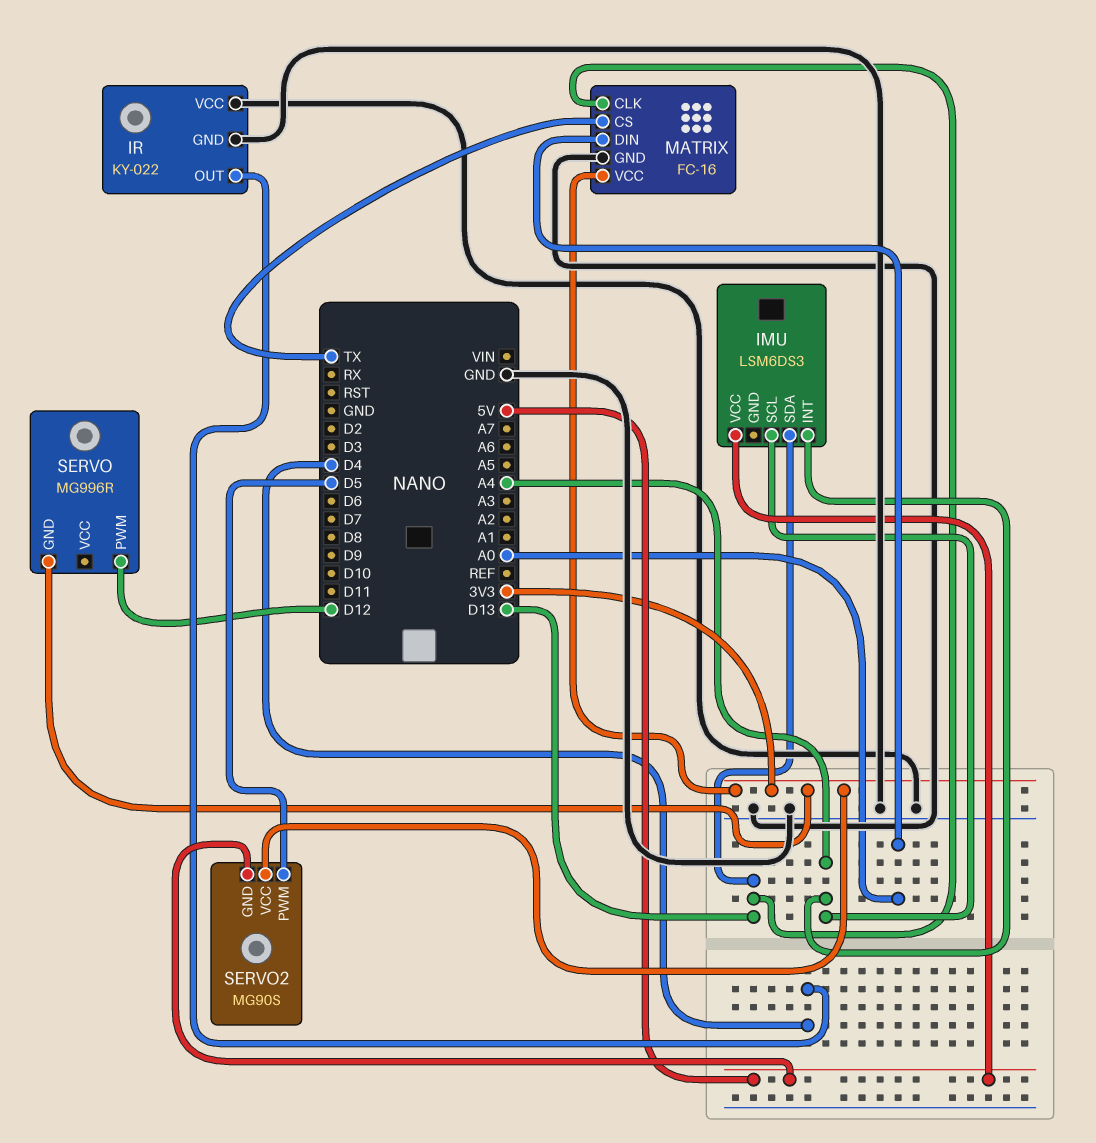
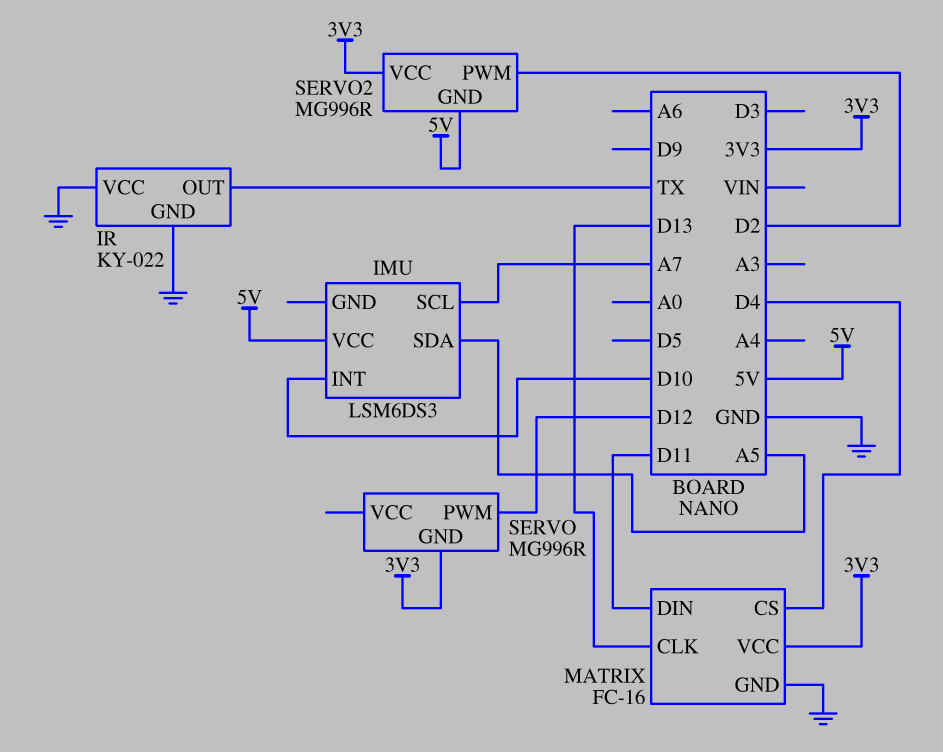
IMU pin INT: A4 -> D10
IMU pin SCL: A4 -> A7
IMU pin SDA: D13 -> A5
IR pin OUT: D4 -> TX
MATRIX pin CS: TX -> D4
MATRIX pin DIN: A0 -> D11
SERVO2: MG90S -> MG996R
SERVO2 pin PWM: D5 -> D2

